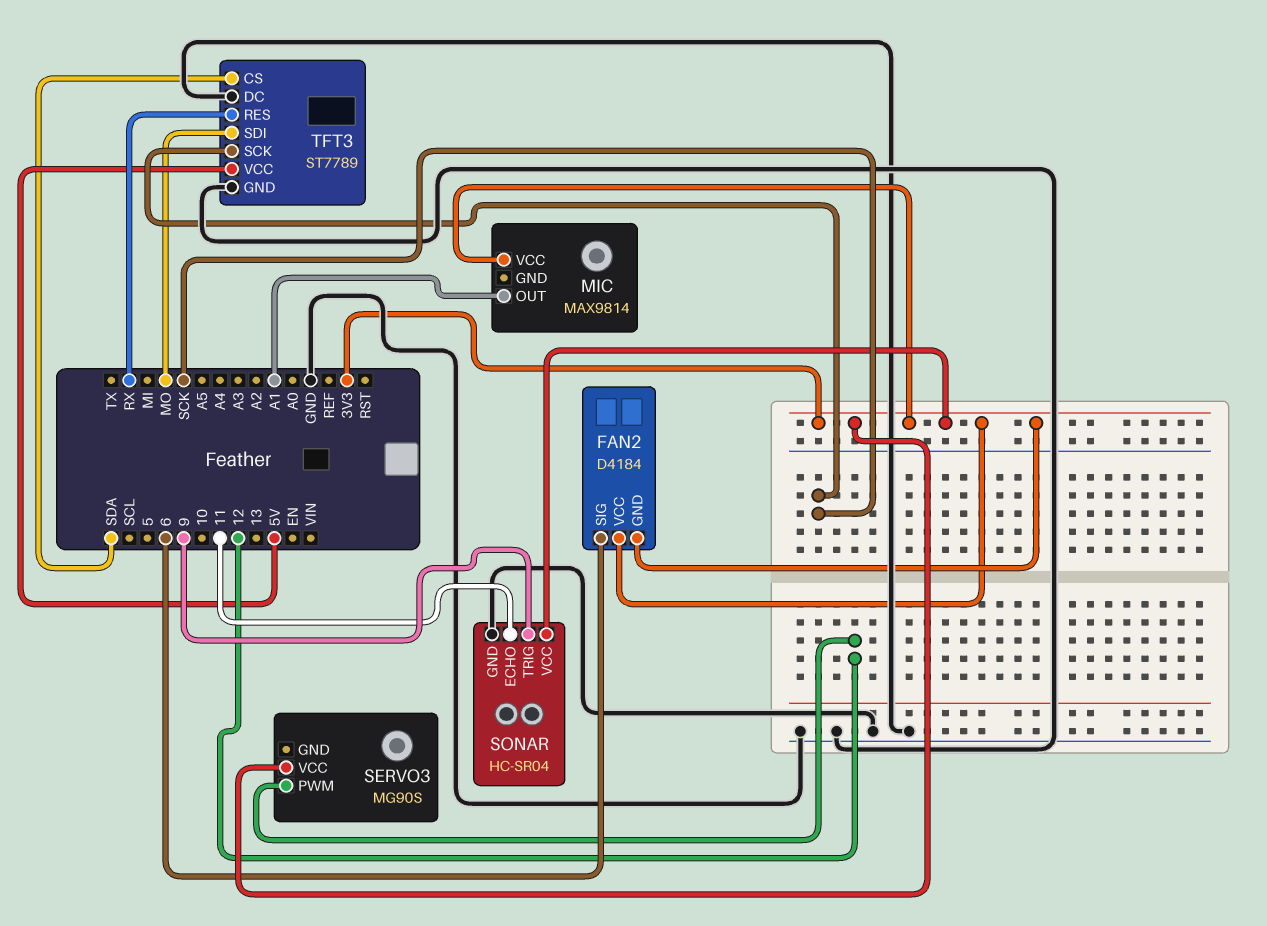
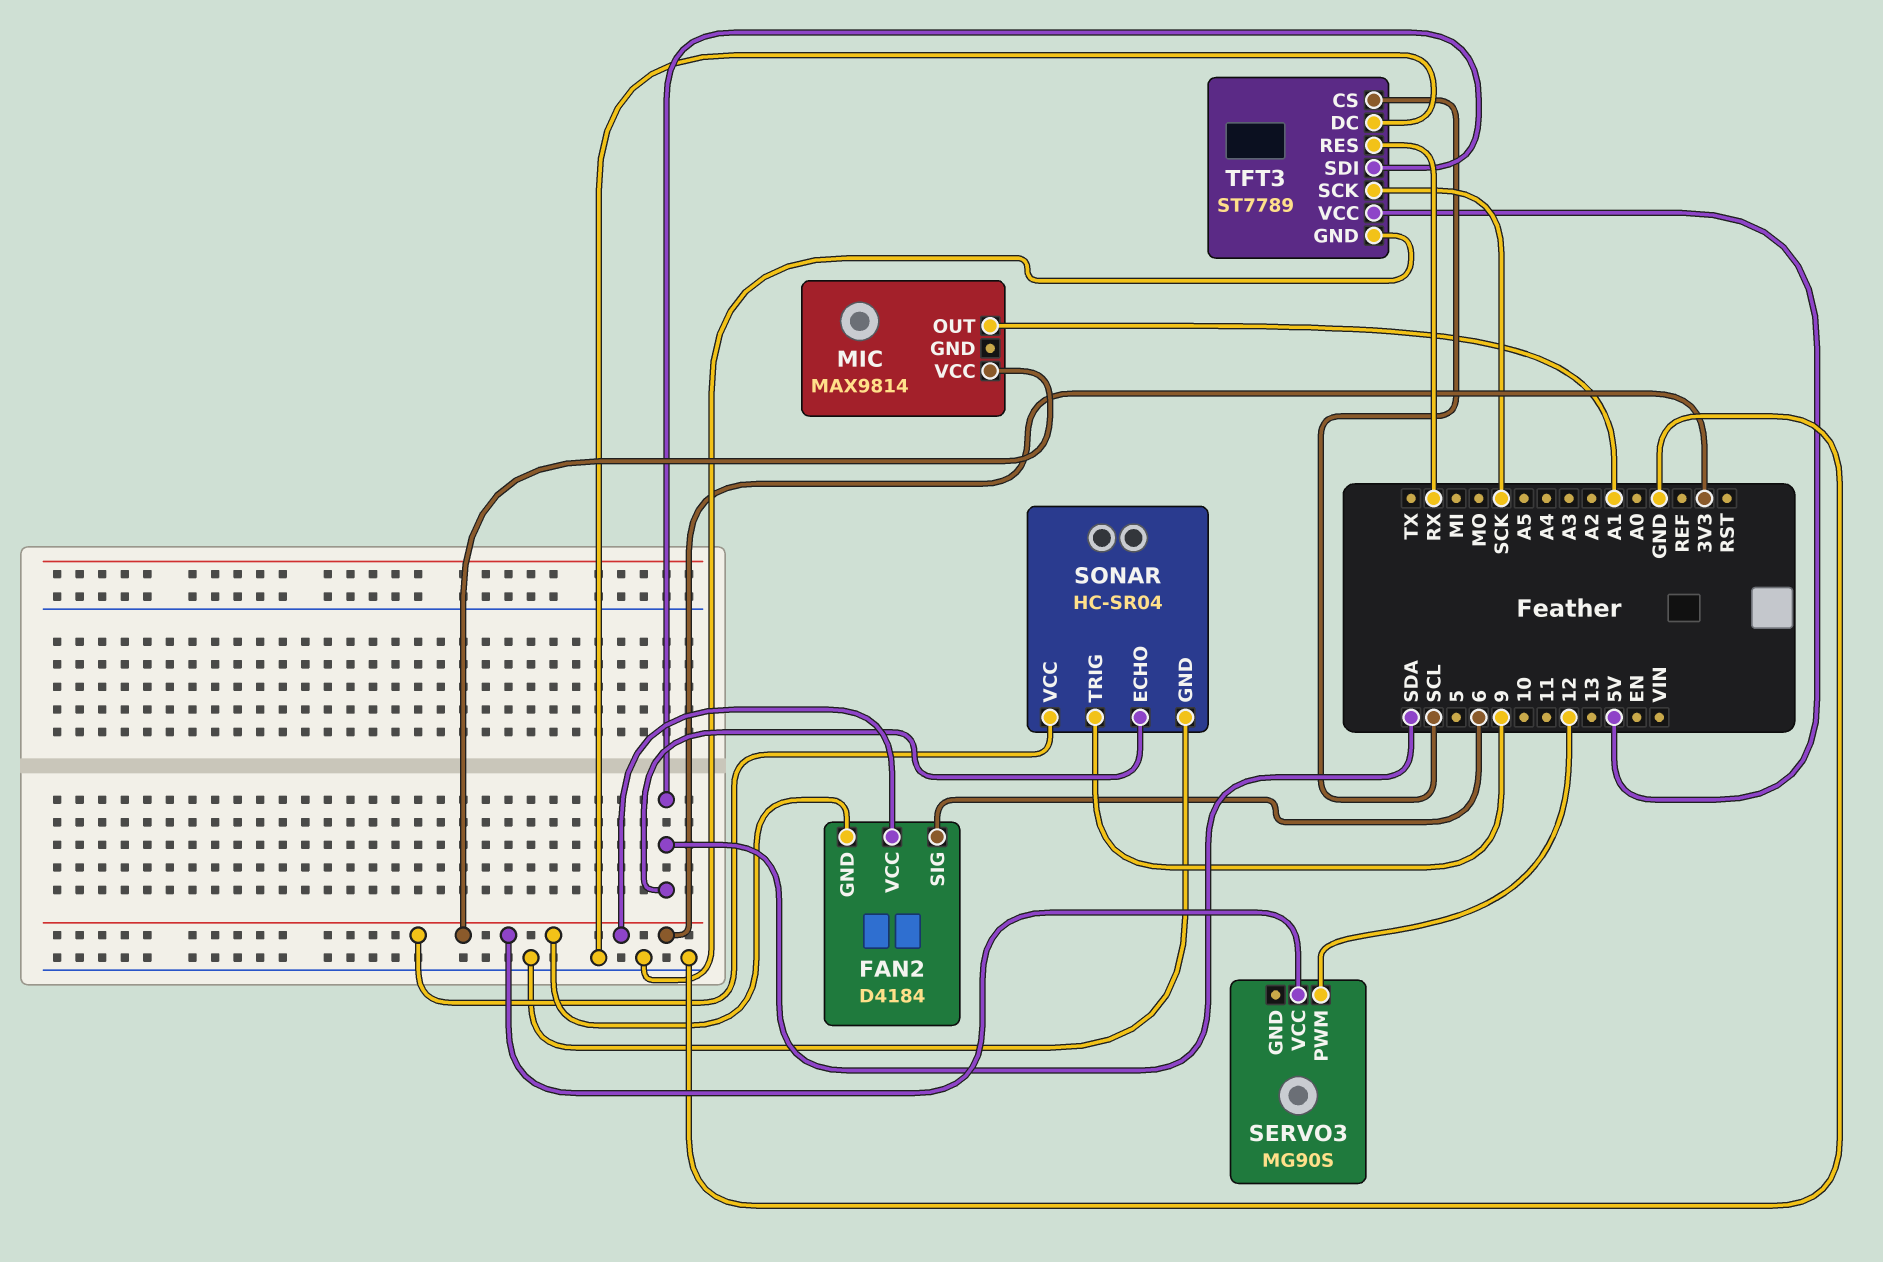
SONAR pin ECHO: 11 -> SDA
TFT3 pin CS: SDA -> SCL
TFT3 pin SDI: MO -> SDA

